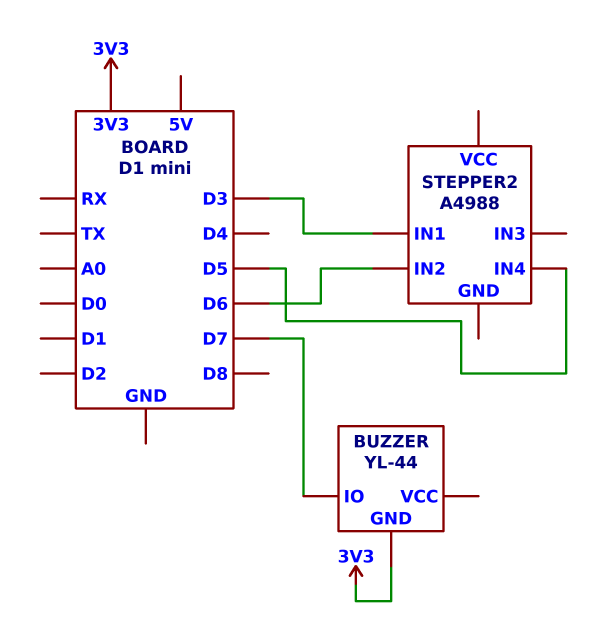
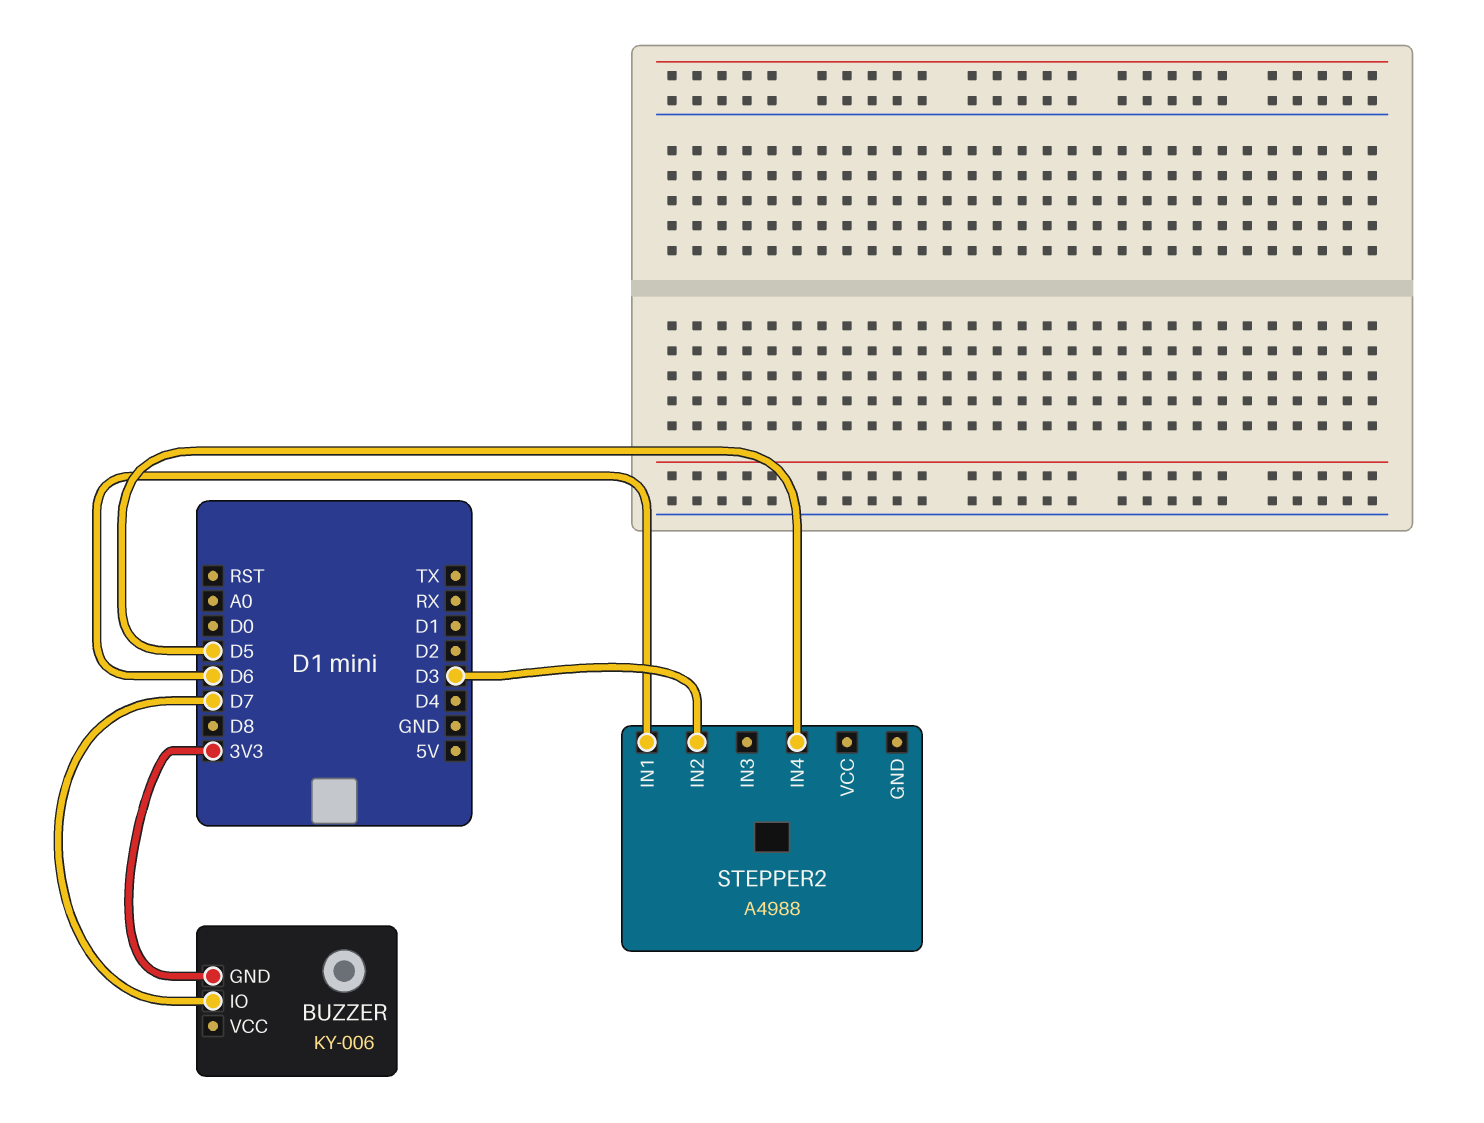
BUZZER: YL-44 -> KY-006
STEPPER2 pin IN1: D3 -> D6
STEPPER2 pin IN2: D6 -> D3

